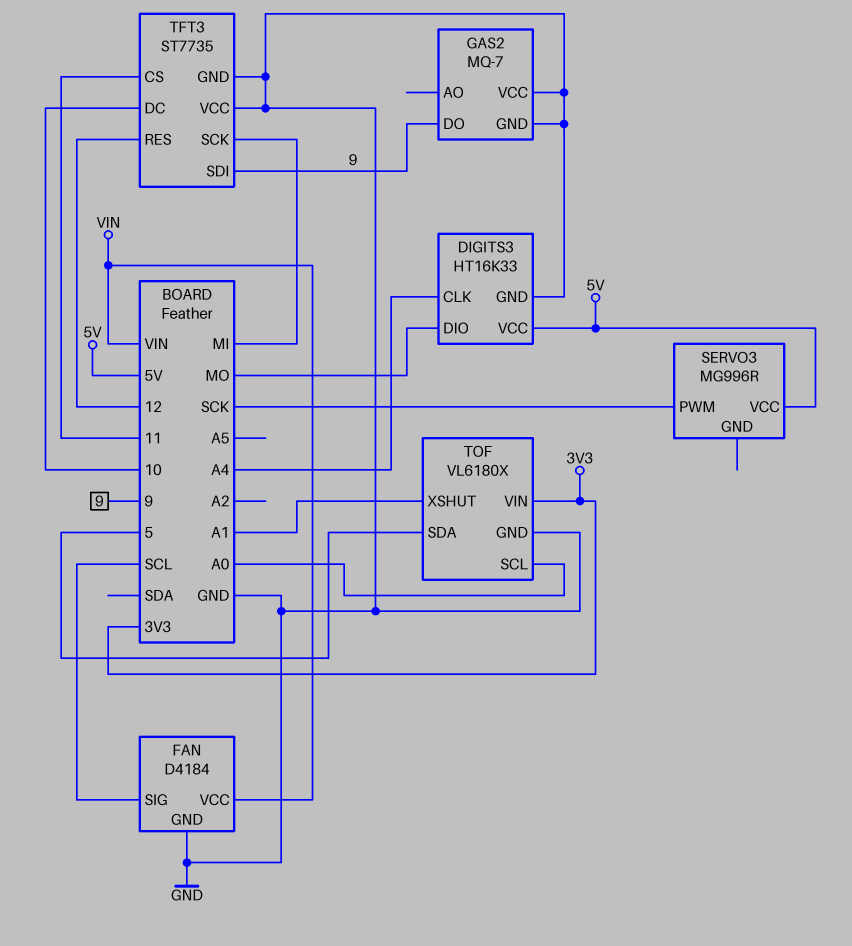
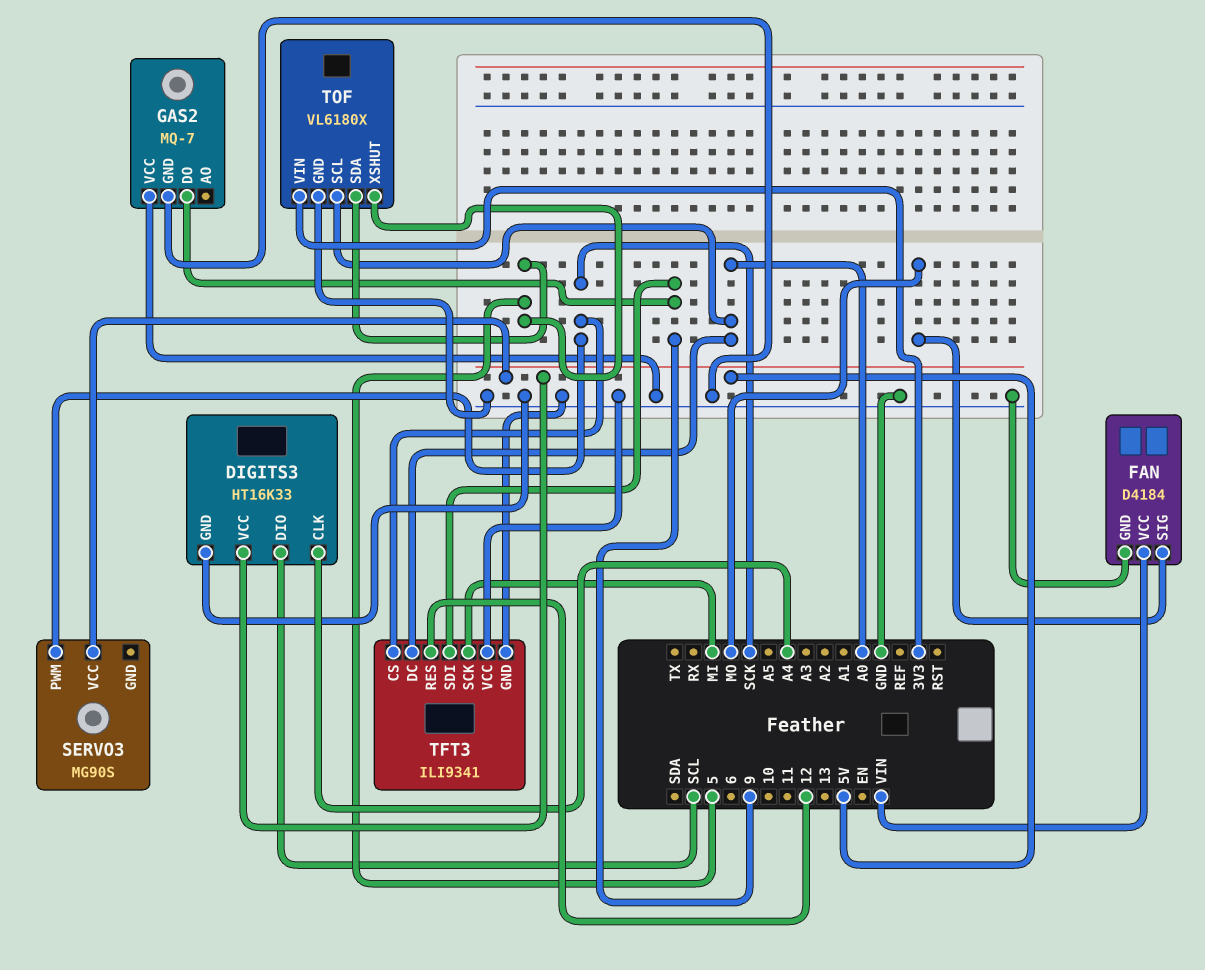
DIGITS3 pin DIO: MO -> SCL
FAN pin SIG: SCL -> MO
SERVO3: MG996R -> MG90S
TFT3: ST7735 -> ILI9341
TFT3 pin CS: 11 -> SCK
TFT3 pin DC: 10 -> A0
TOF pin XSHUT: A1 -> 5

